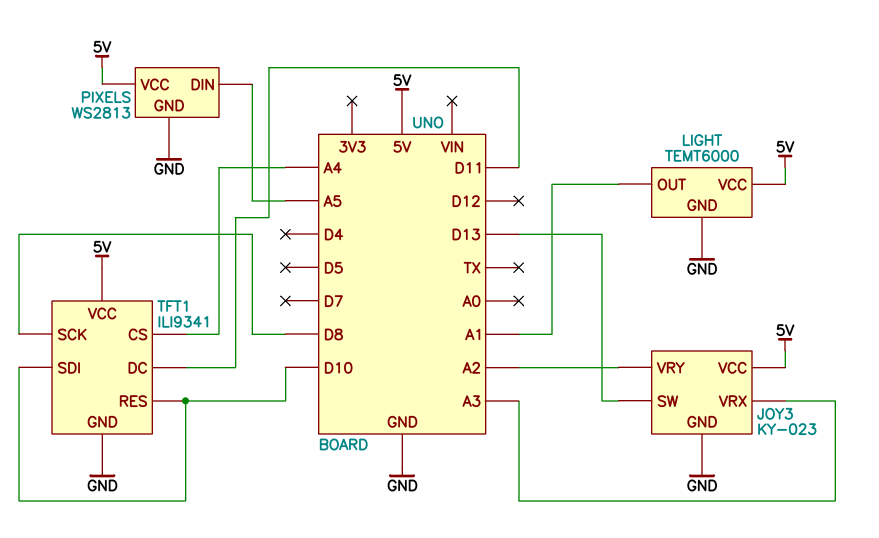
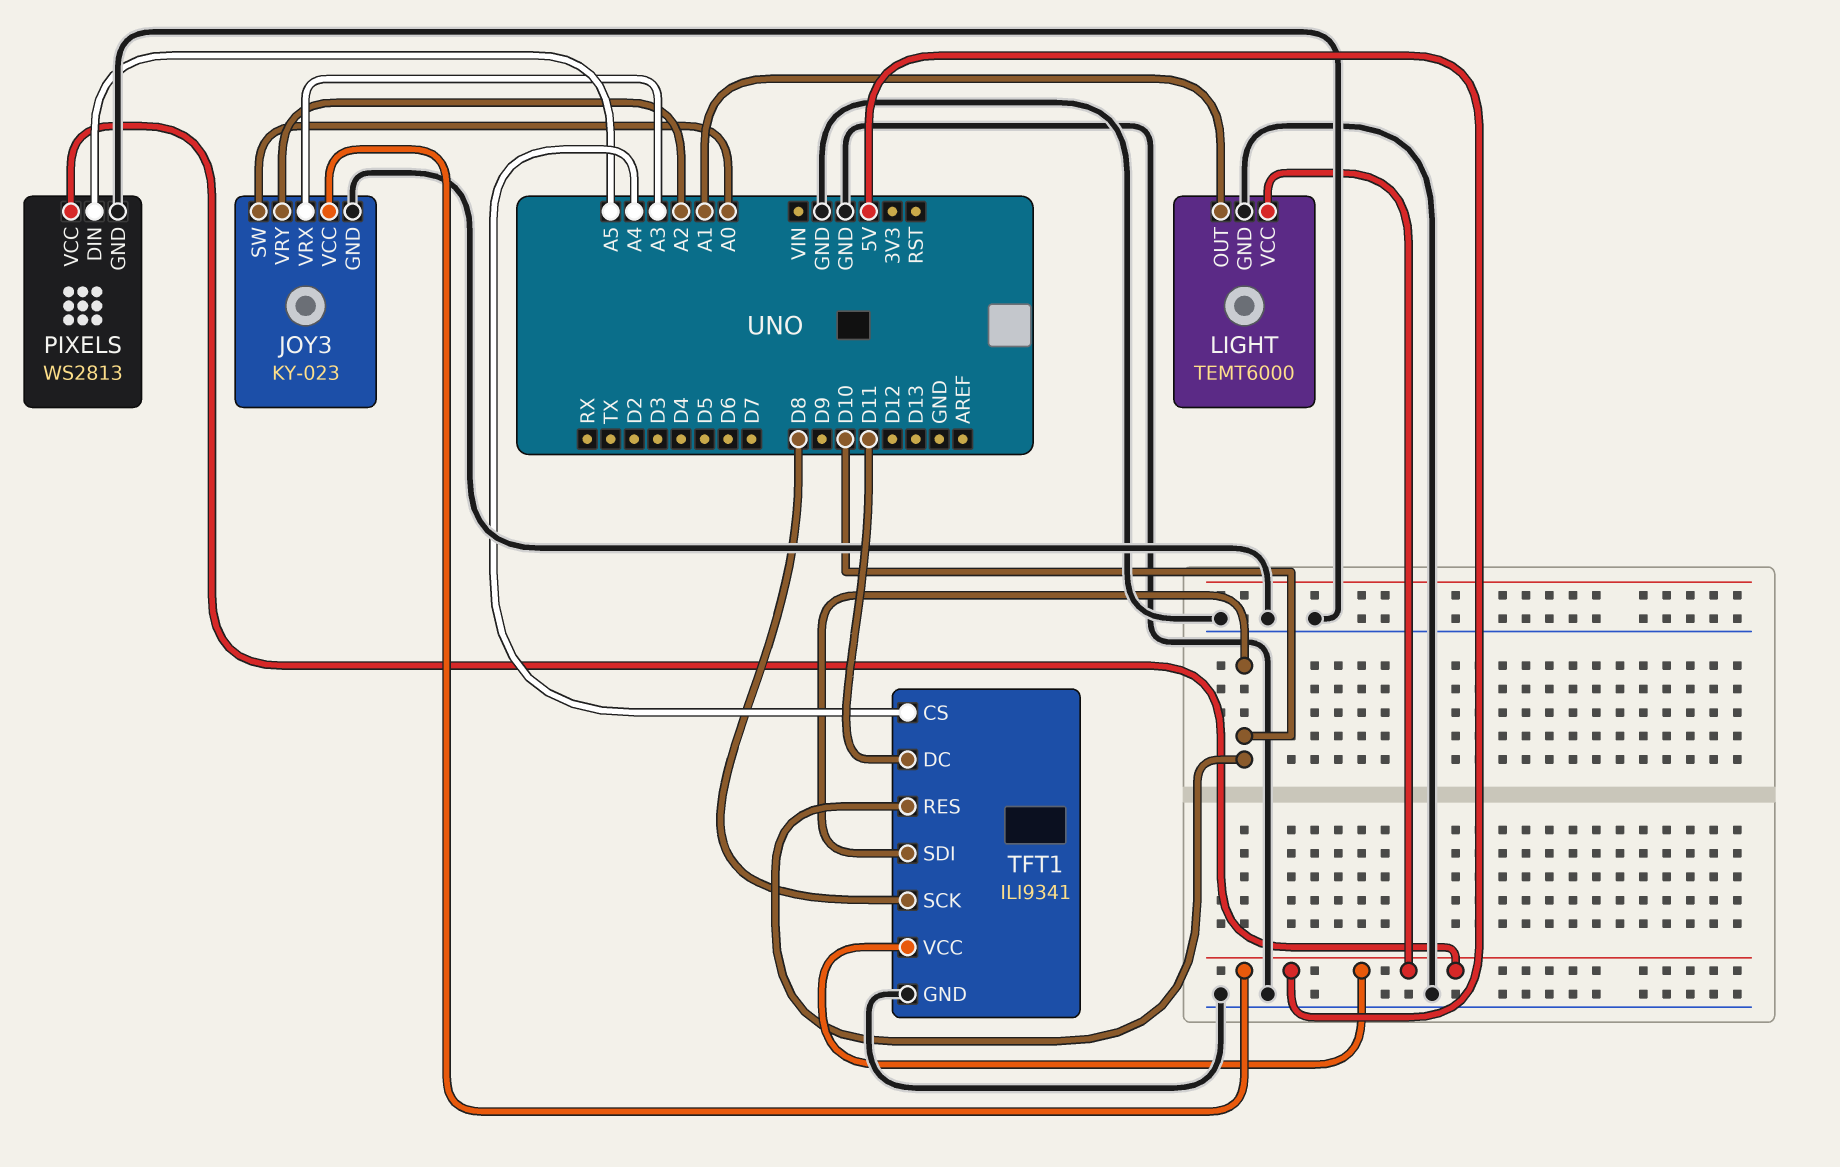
JOY3 pin SW: D13 -> A0

